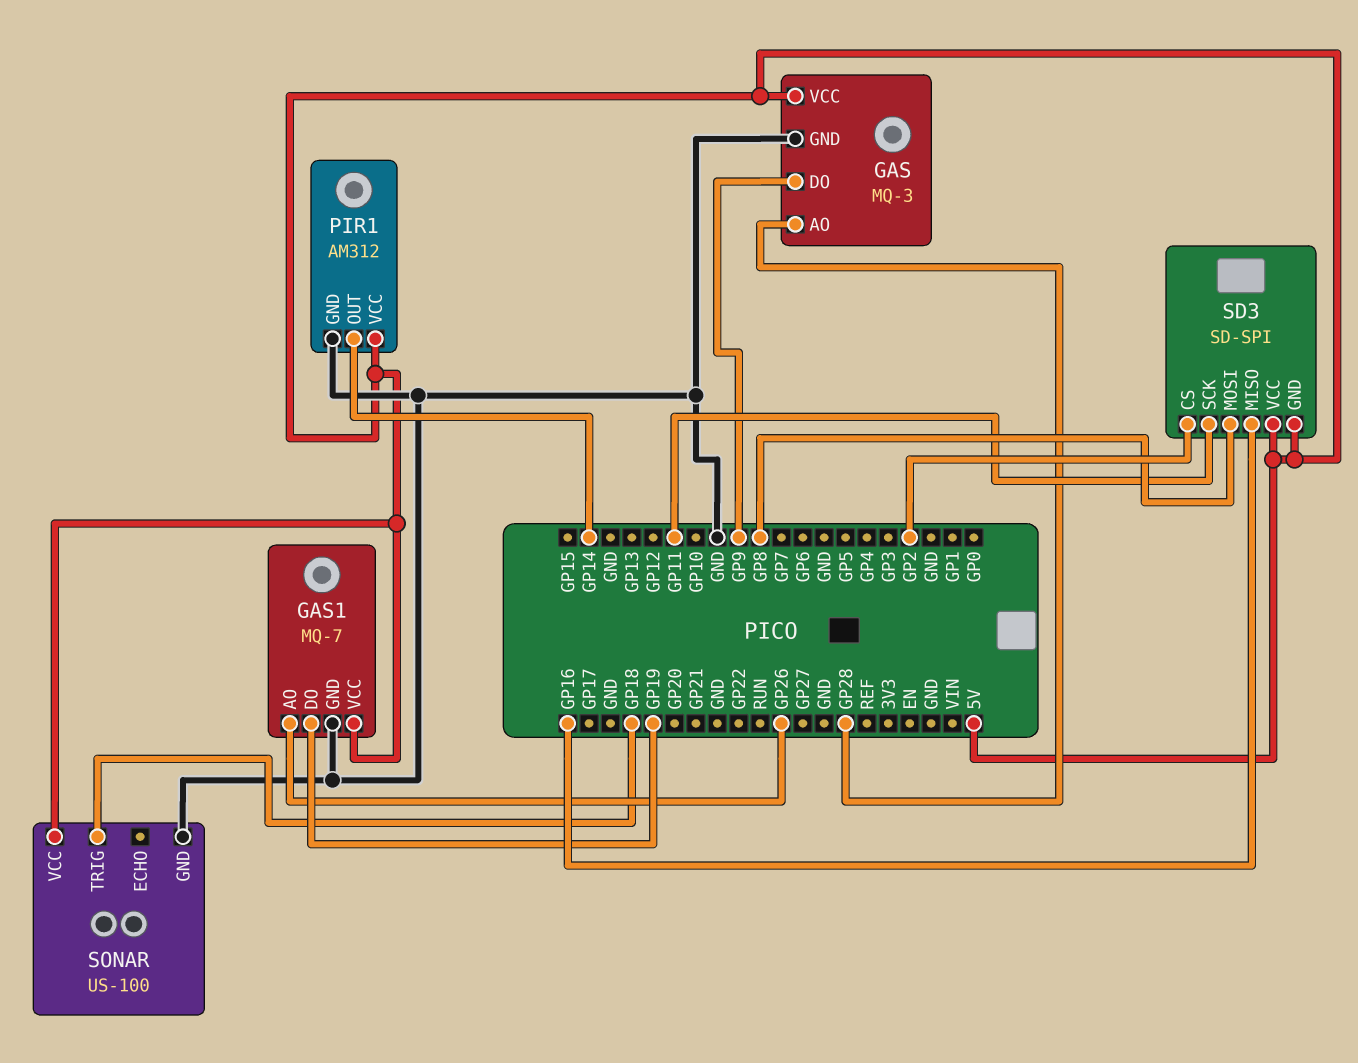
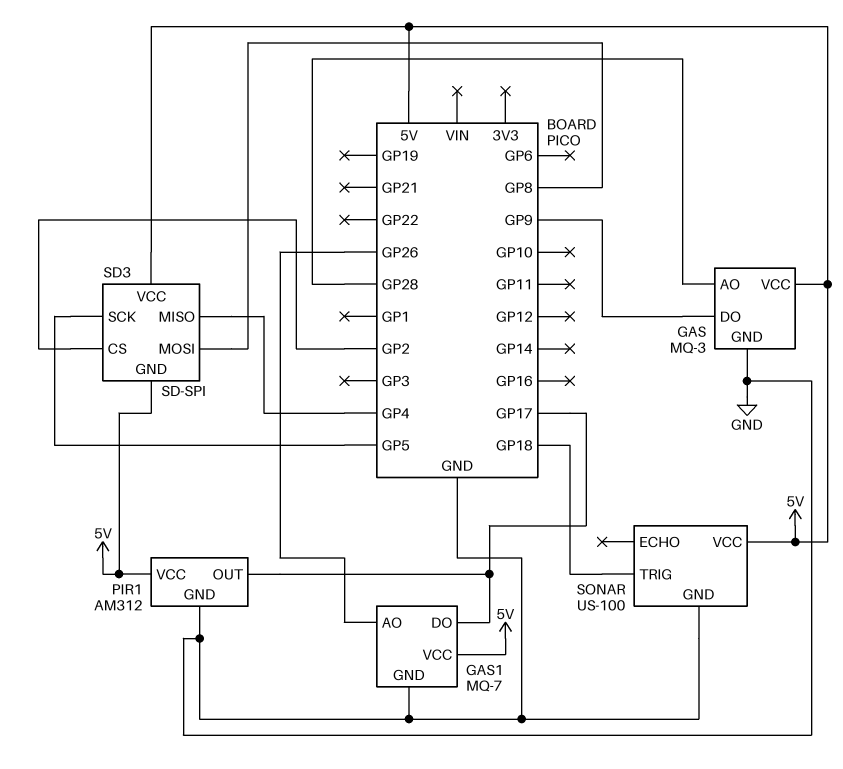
GAS1 pin DO: GP19 -> GP17
PIR1 pin OUT: GP14 -> GP17
SD3 pin MISO: GP16 -> GP4
SD3 pin SCK: GP11 -> GP5

